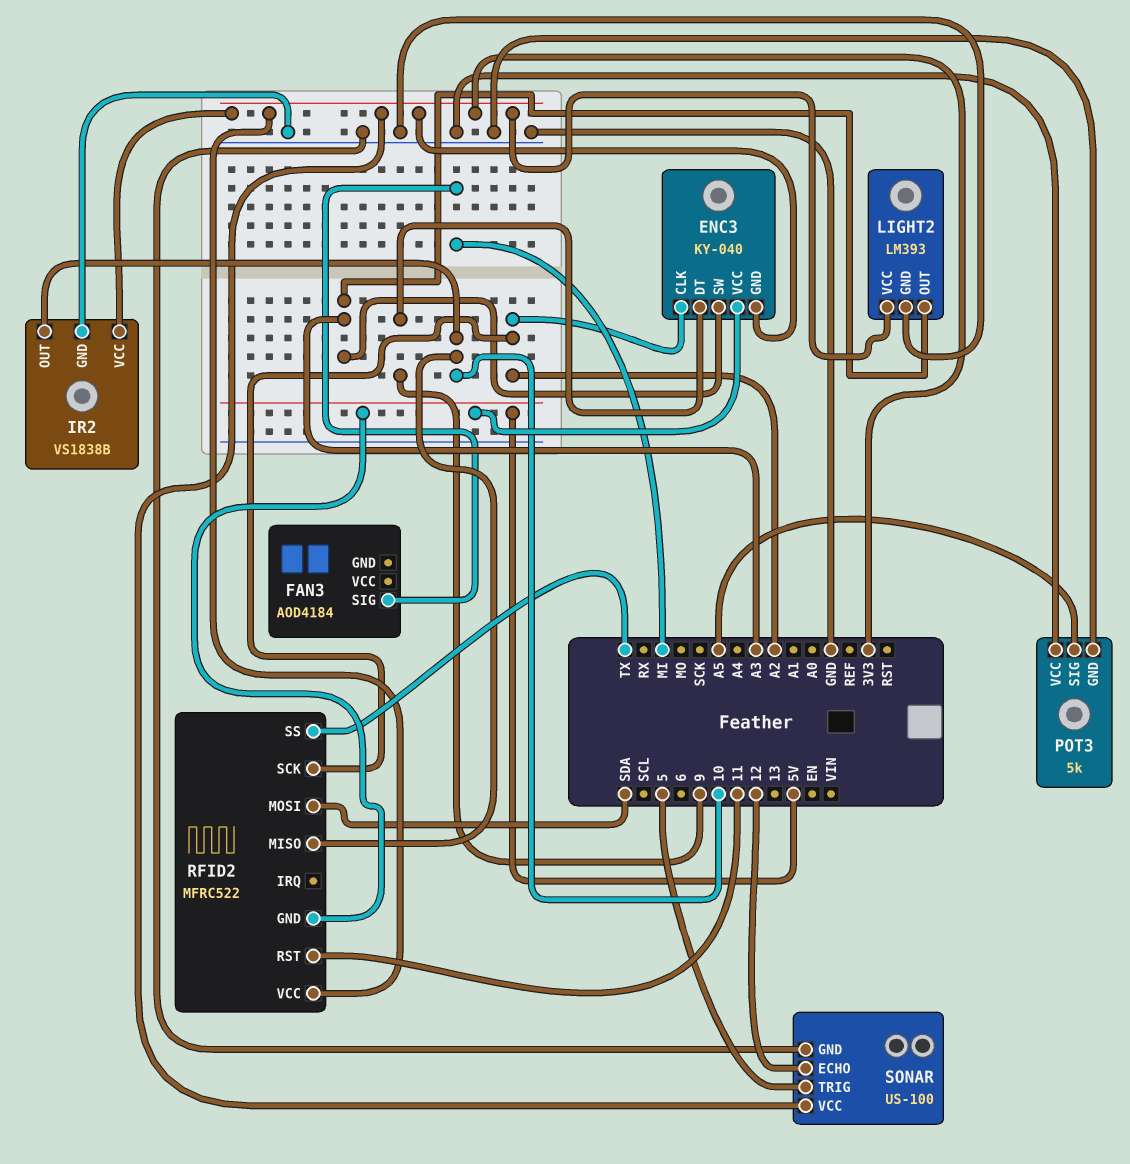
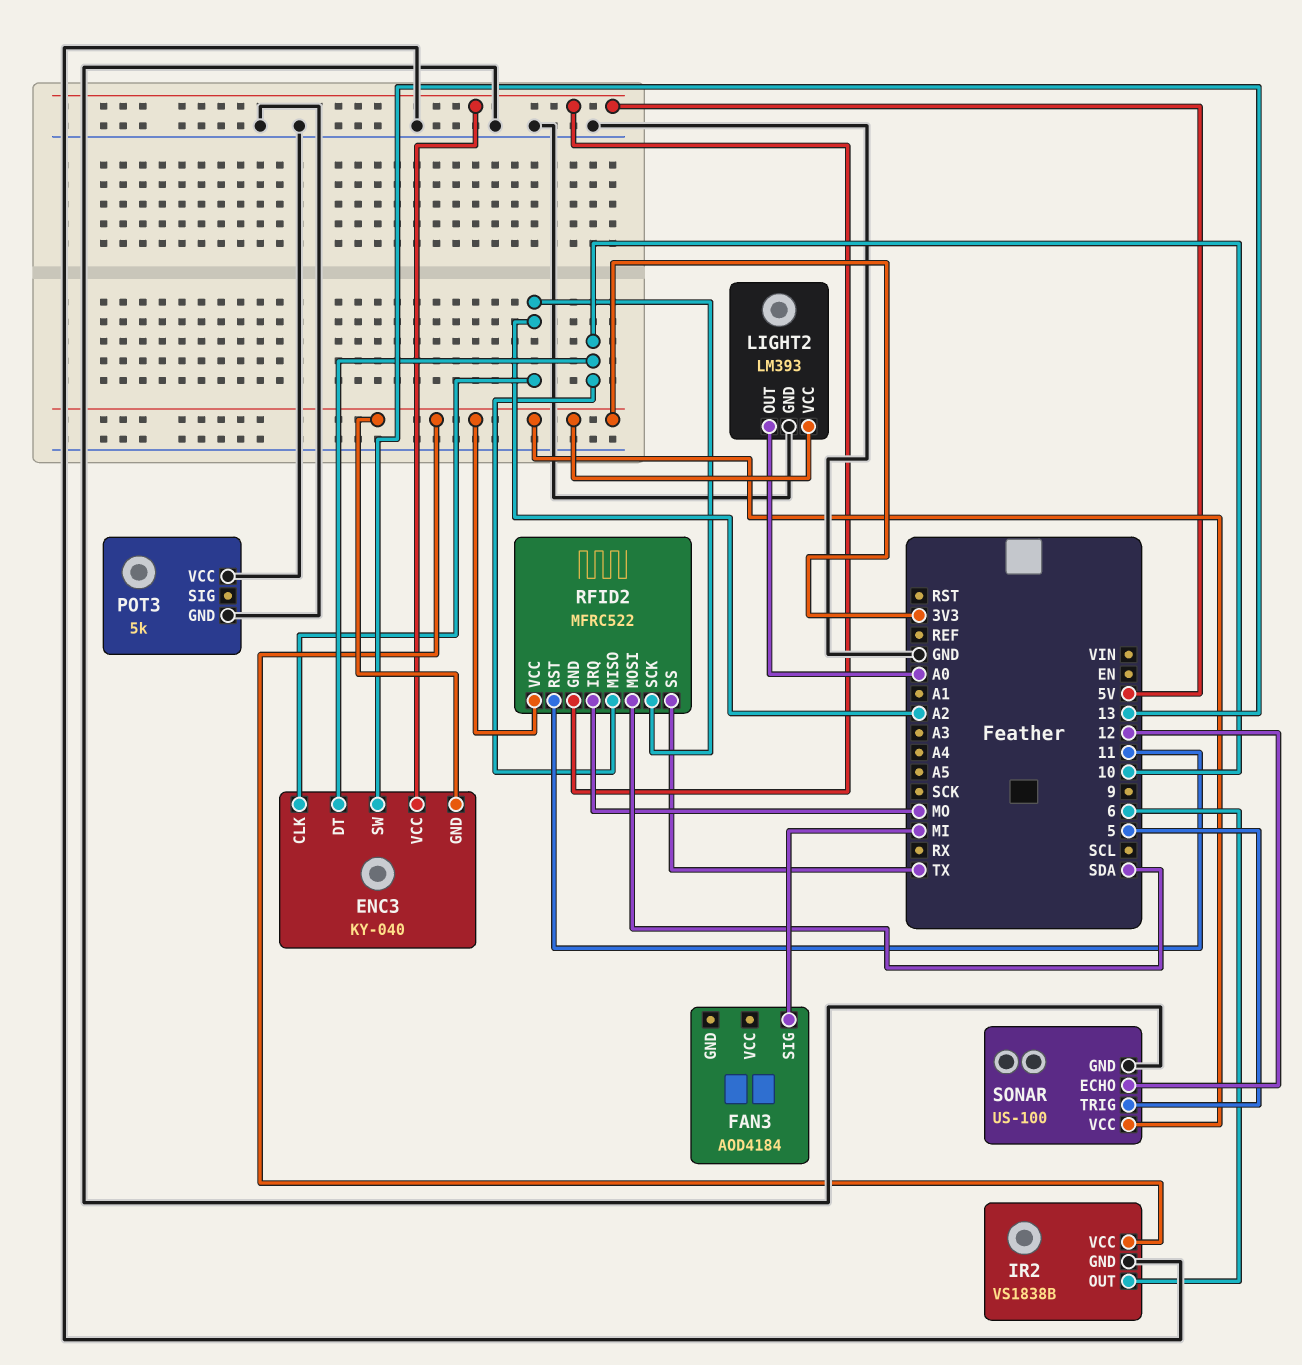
ENC3 pin DT: 9 -> 10
ENC3 pin SW: A3 -> 13
IR2 pin OUT: 10 -> 6
LIGHT2 pin OUT: A3 -> A0
POT3 pin SIG: A5 -> none
RFID2 pin IRQ: none -> MO

